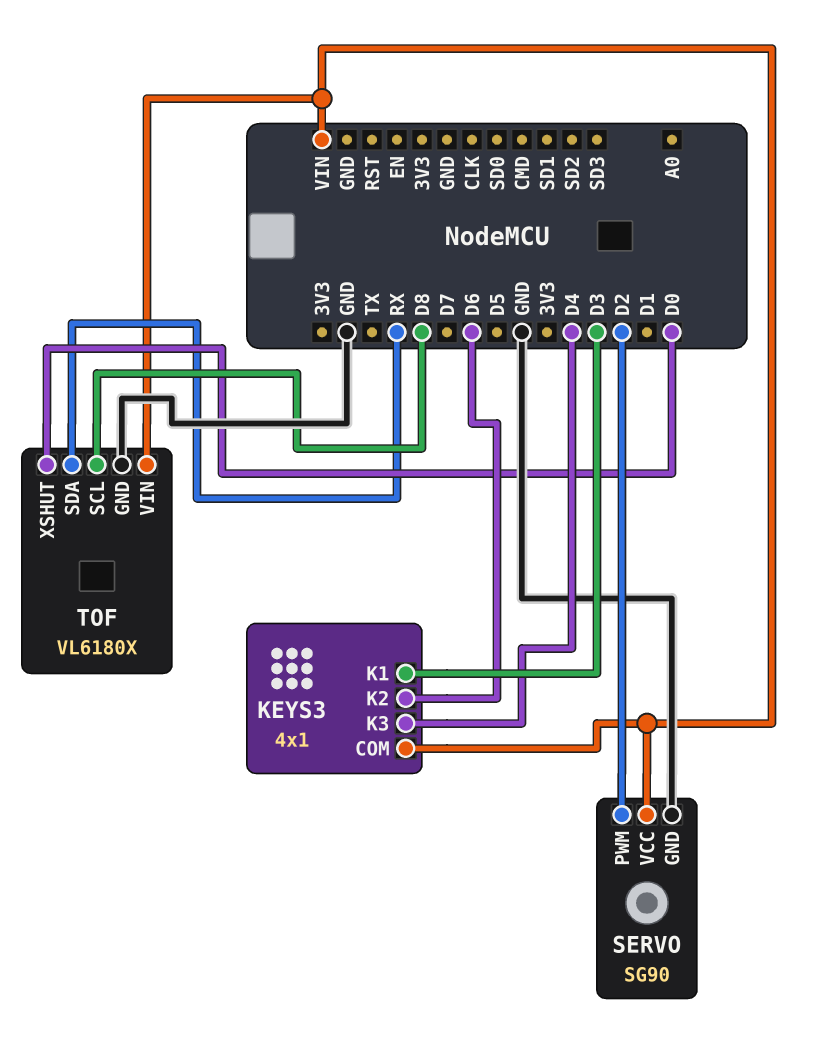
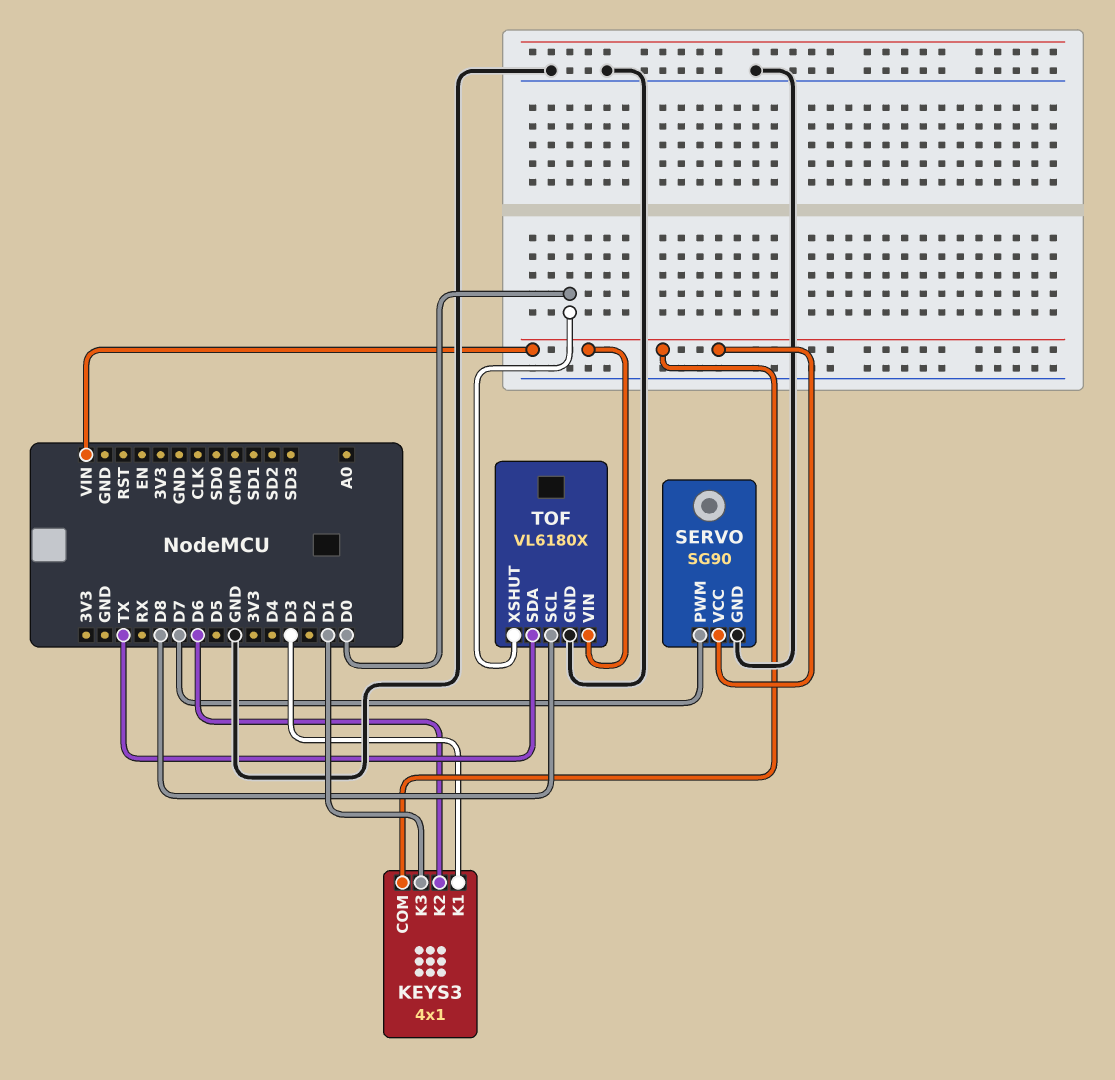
KEYS3 pin K3: D4 -> D1
SERVO pin PWM: D2 -> D7
TOF pin SDA: RX -> TX

